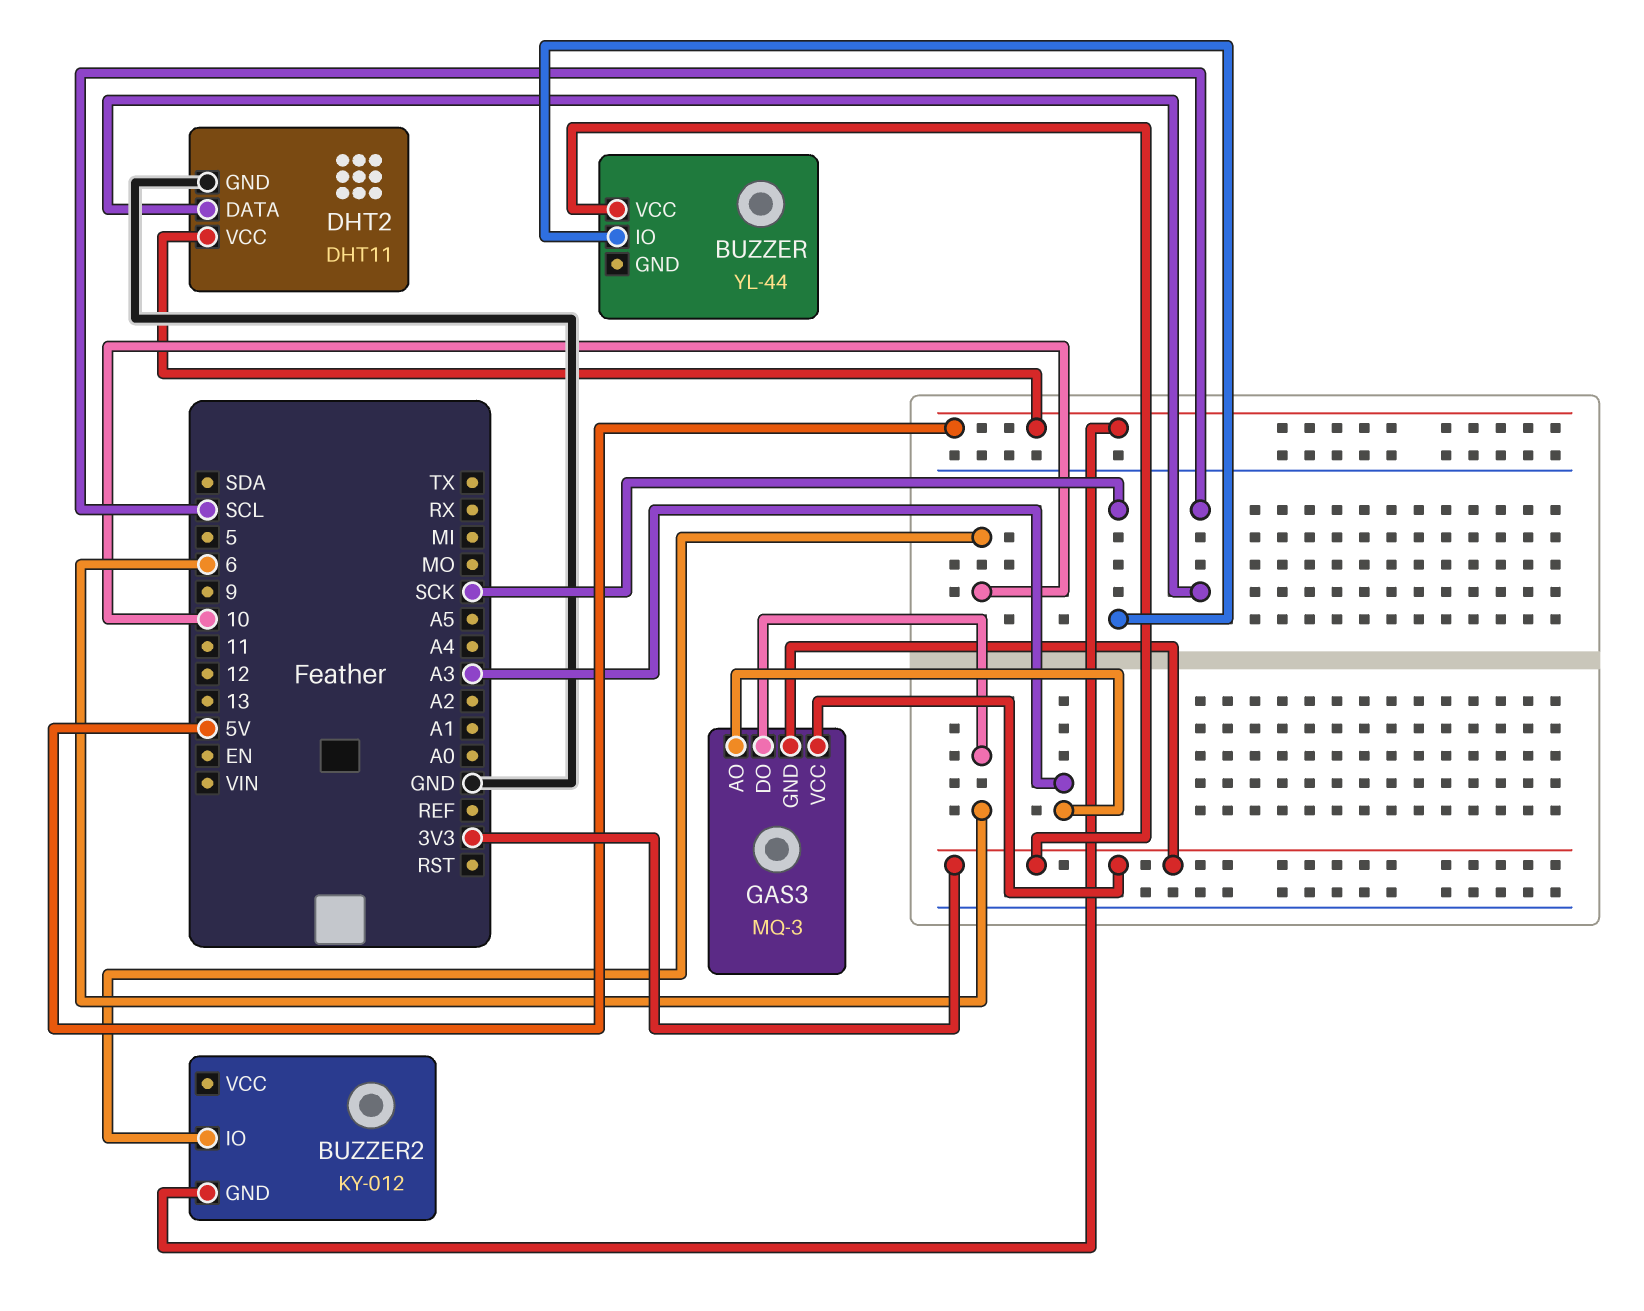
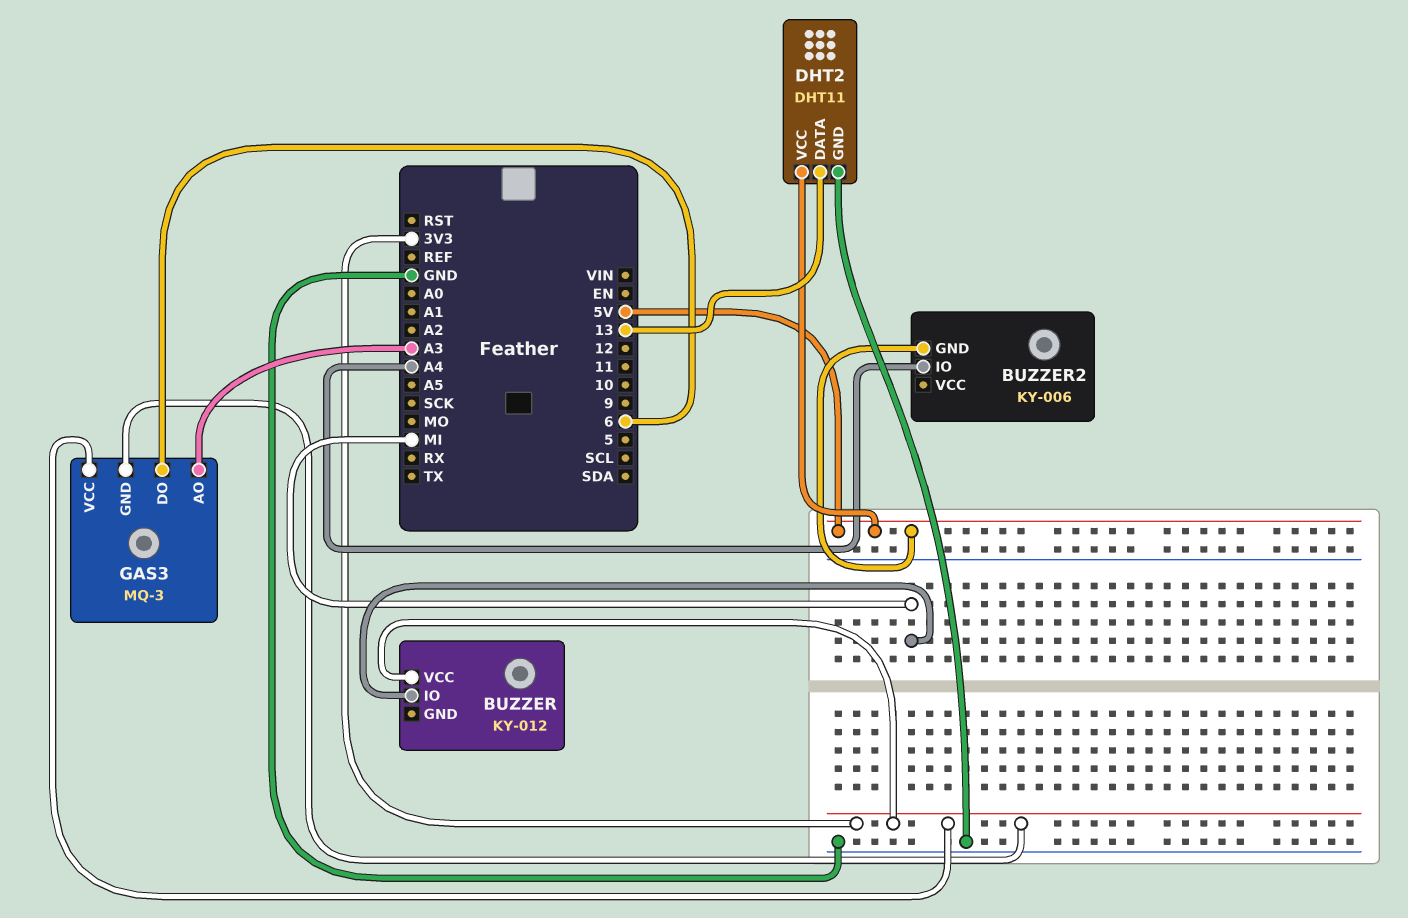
BUZZER: YL-44 -> KY-012
BUZZER pin IO: SCK -> MI
BUZZER2: KY-012 -> KY-006
BUZZER2 pin IO: 10 -> A4
DHT2 pin DATA: SCL -> 13

